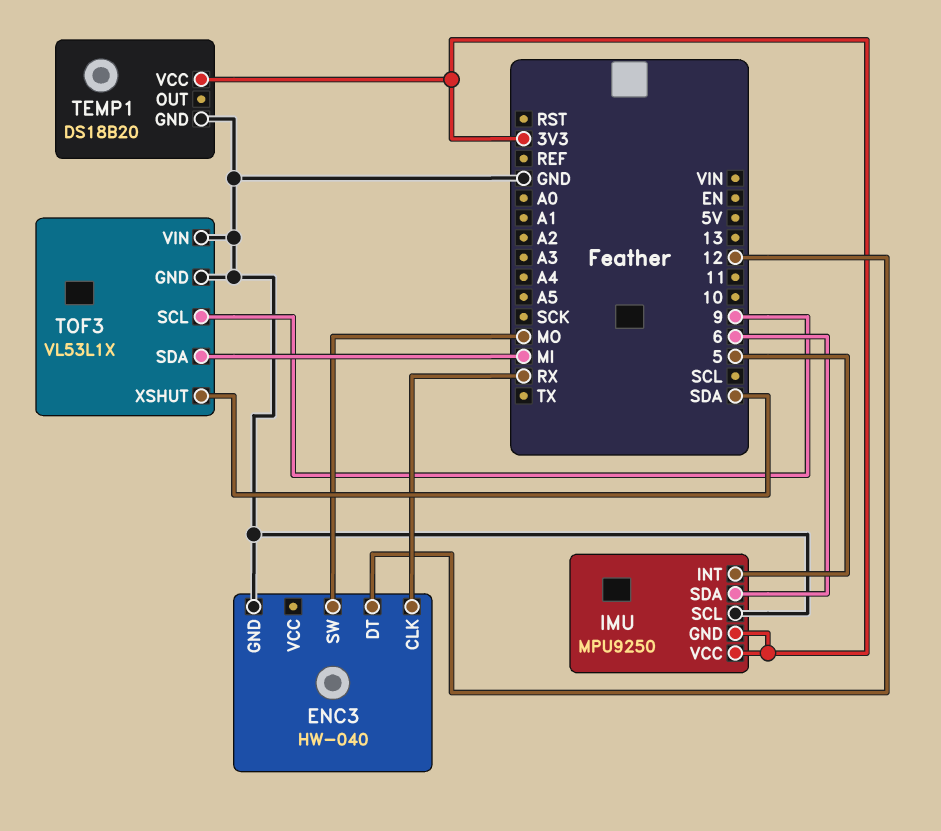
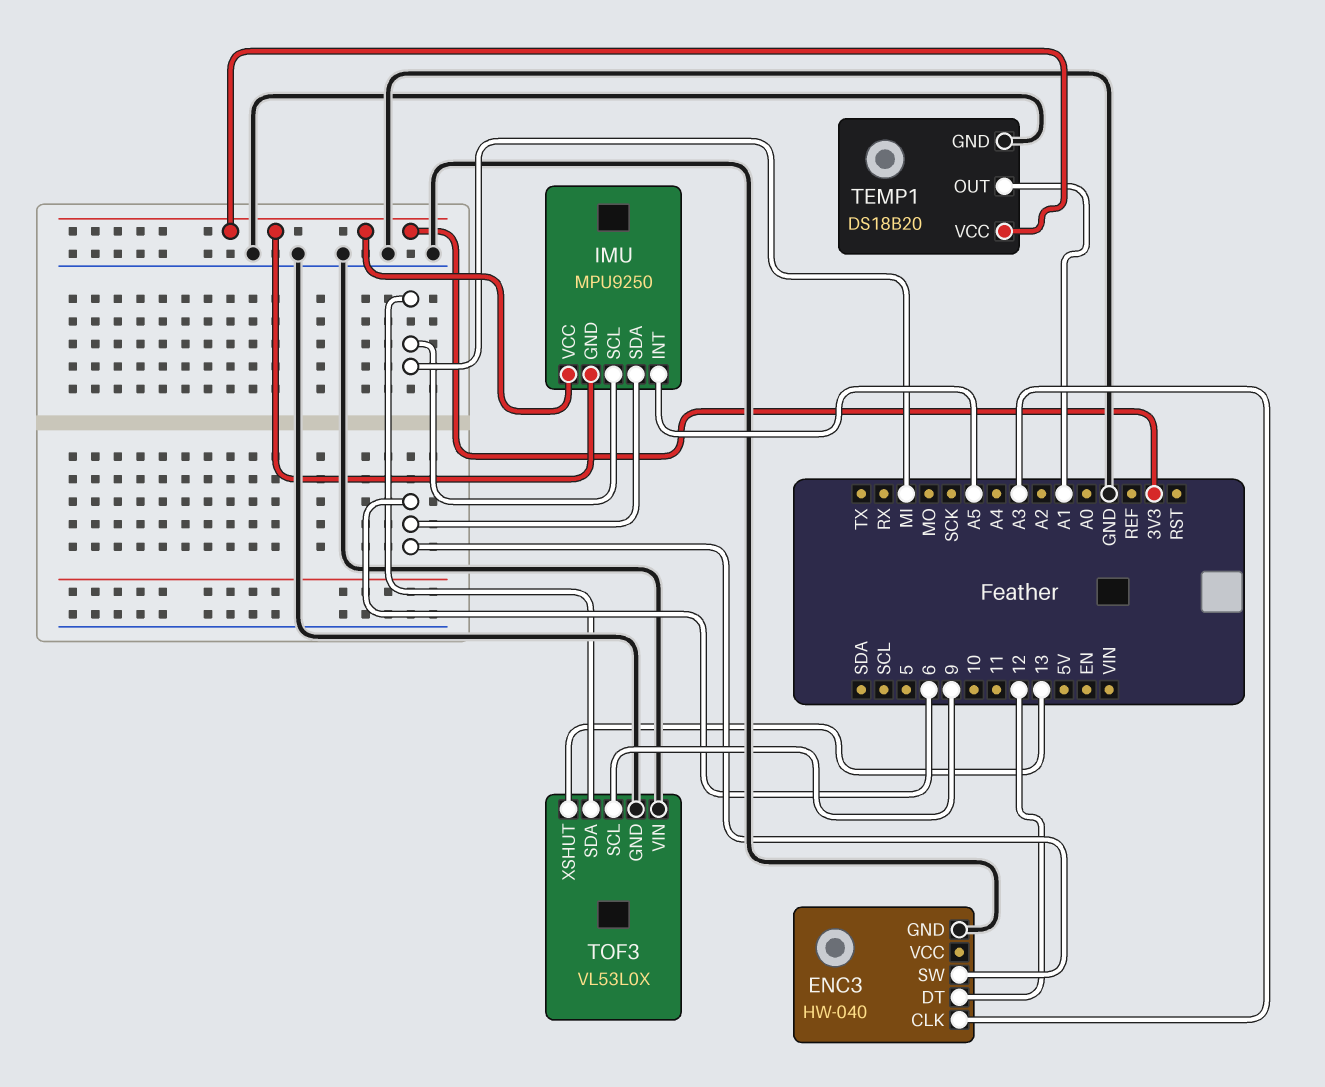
ENC3 pin CLK: RX -> A3
ENC3 pin SW: MO -> 6
IMU pin INT: 5 -> A5
IMU pin SCL: GND -> MI
TEMP1 pin OUT: none -> A1
TOF3: VL53L1X -> VL53L0X
TOF3 pin XSHUT: SDA -> 13

